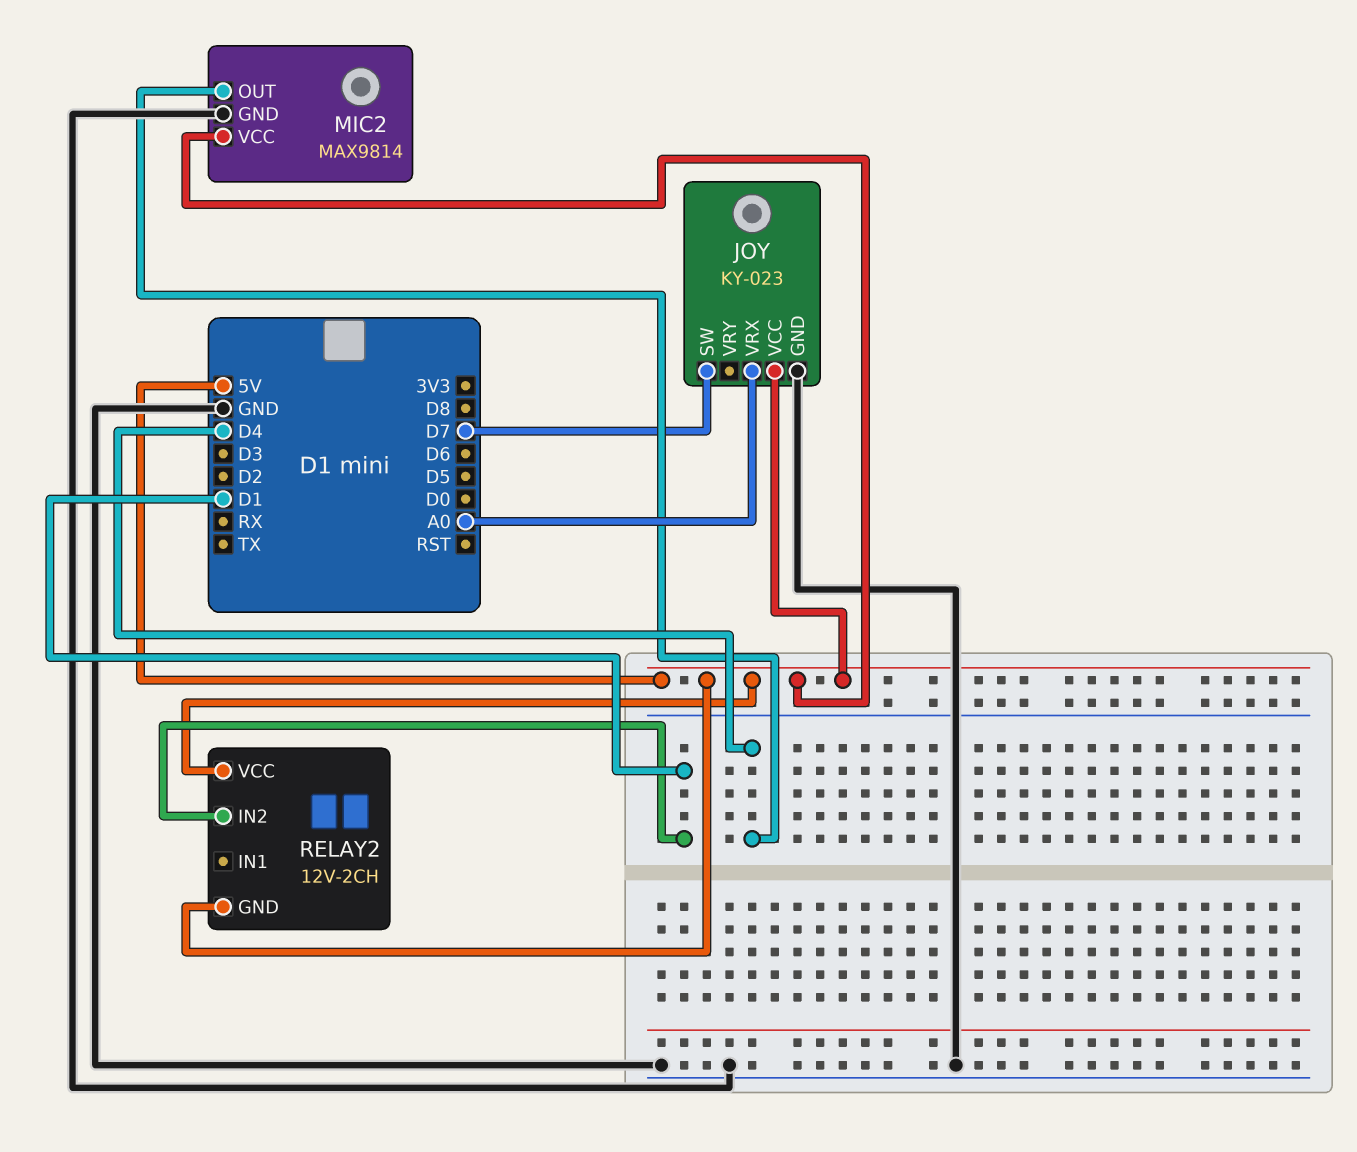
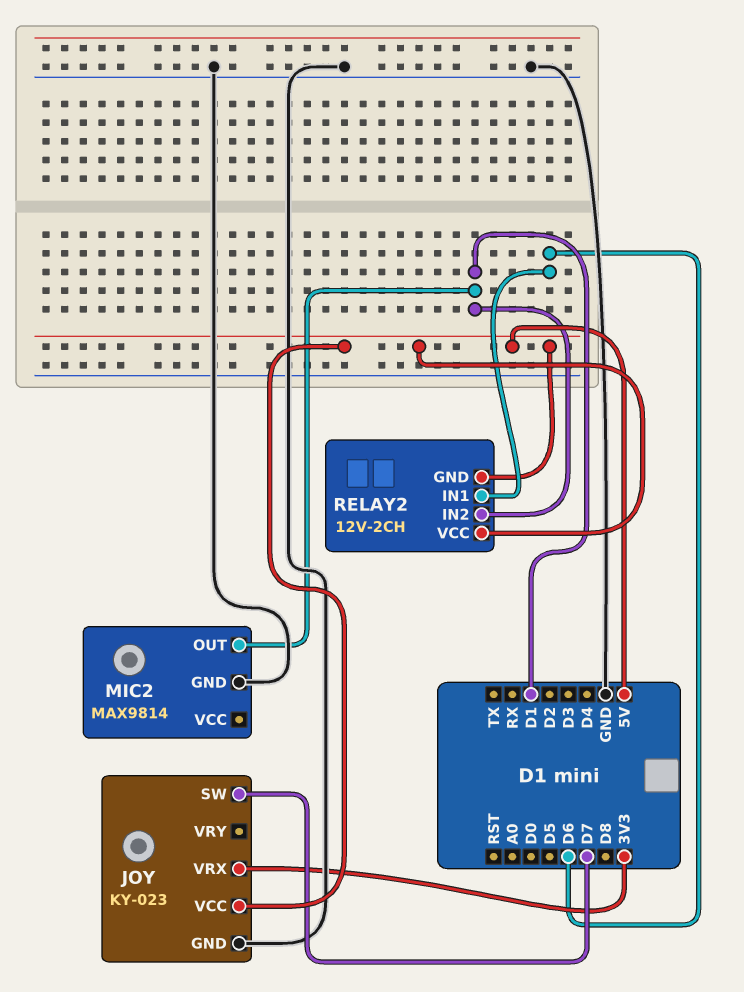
JOY pin VRX: A0 -> 3V3
MIC2 pin OUT: D4 -> D1
MIC2 pin VCC: 5V -> none
RELAY2 pin IN1: none -> D6

